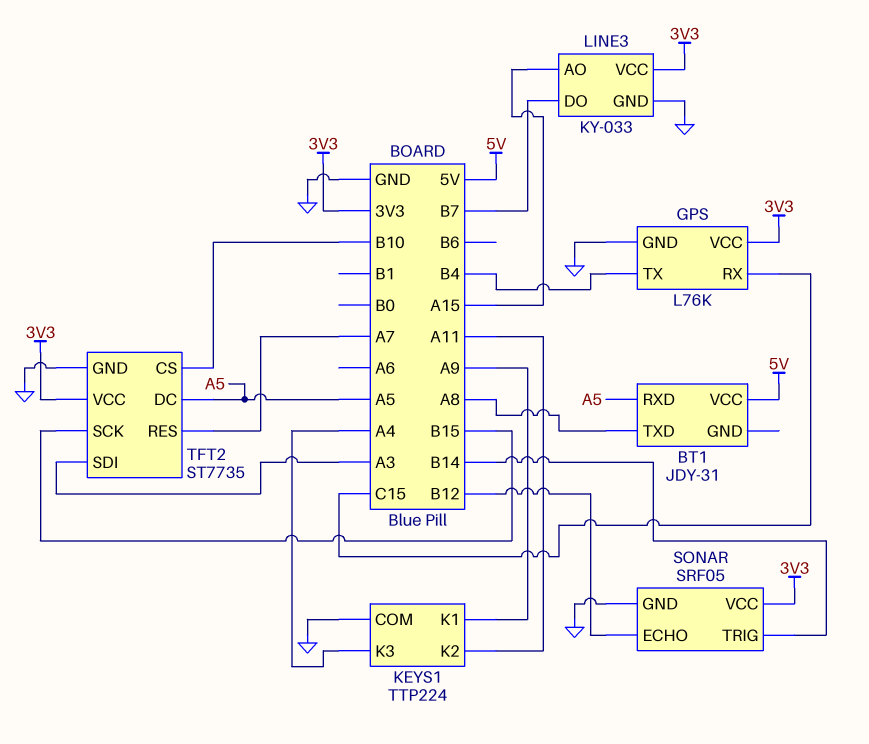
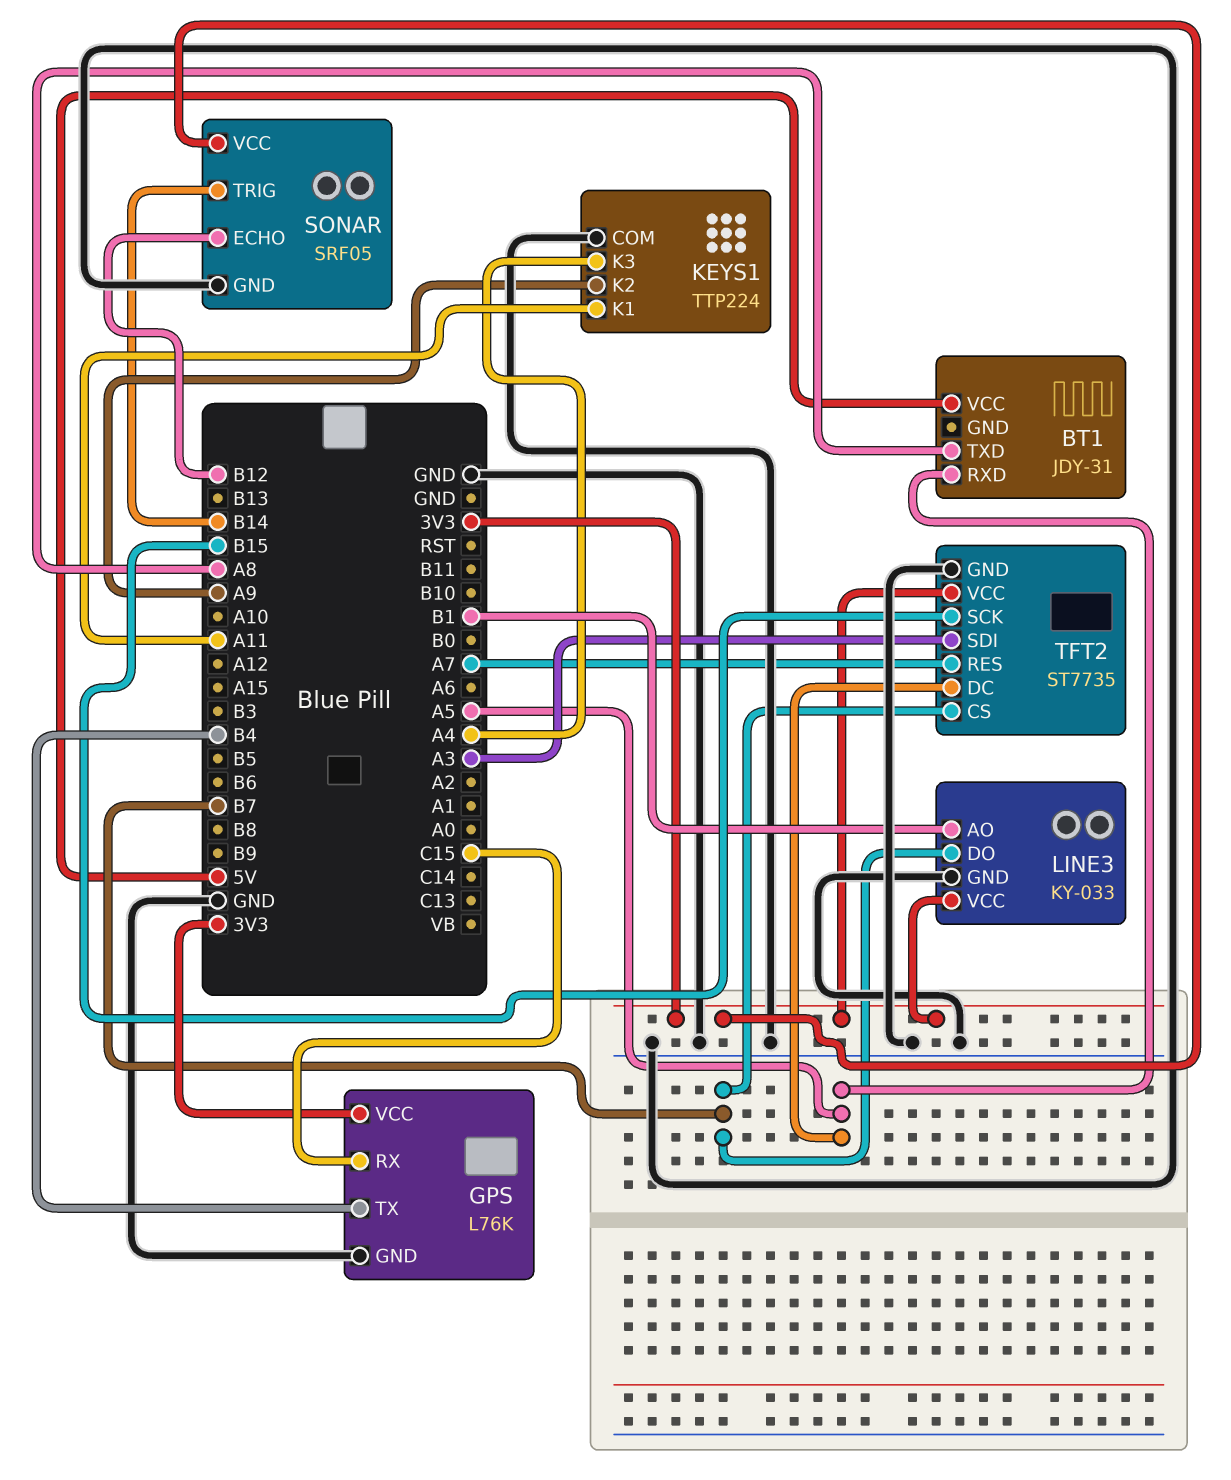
KEYS1 pin K1: A9 -> A11
KEYS1 pin K2: A11 -> A9
LINE3 pin AO: A15 -> B1
TFT2 pin CS: B10 -> B7

